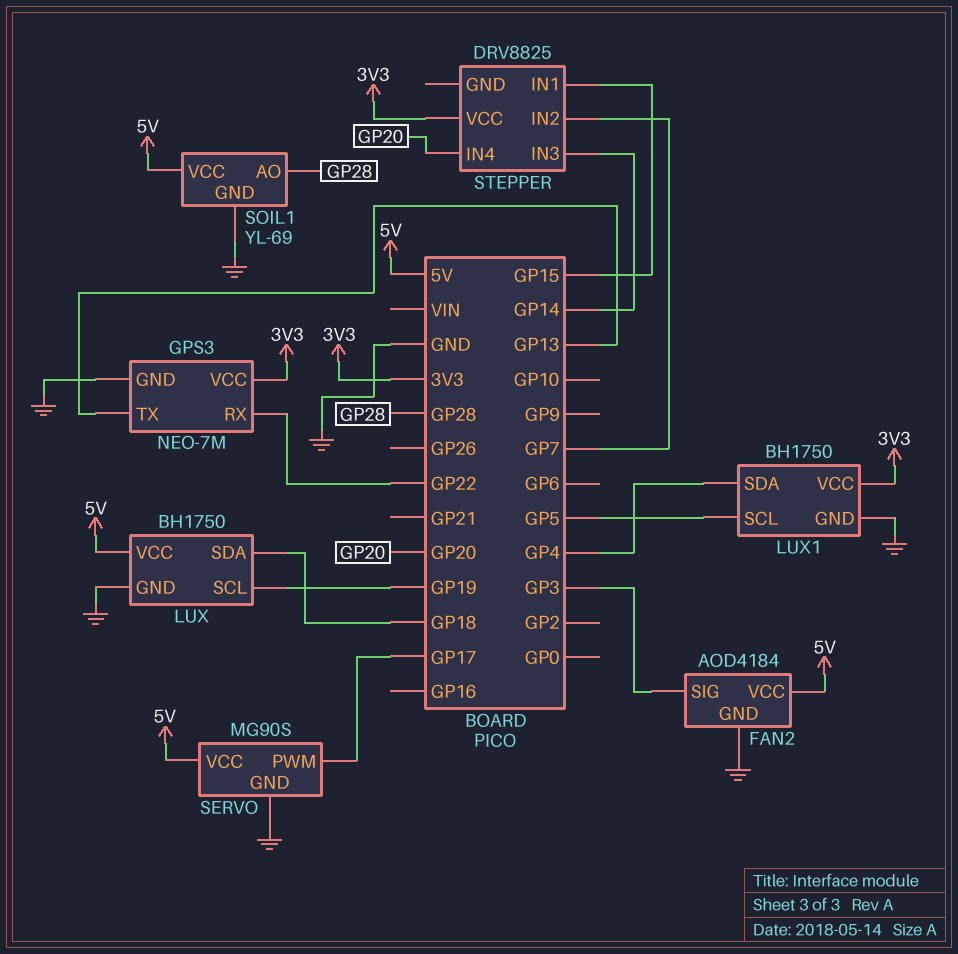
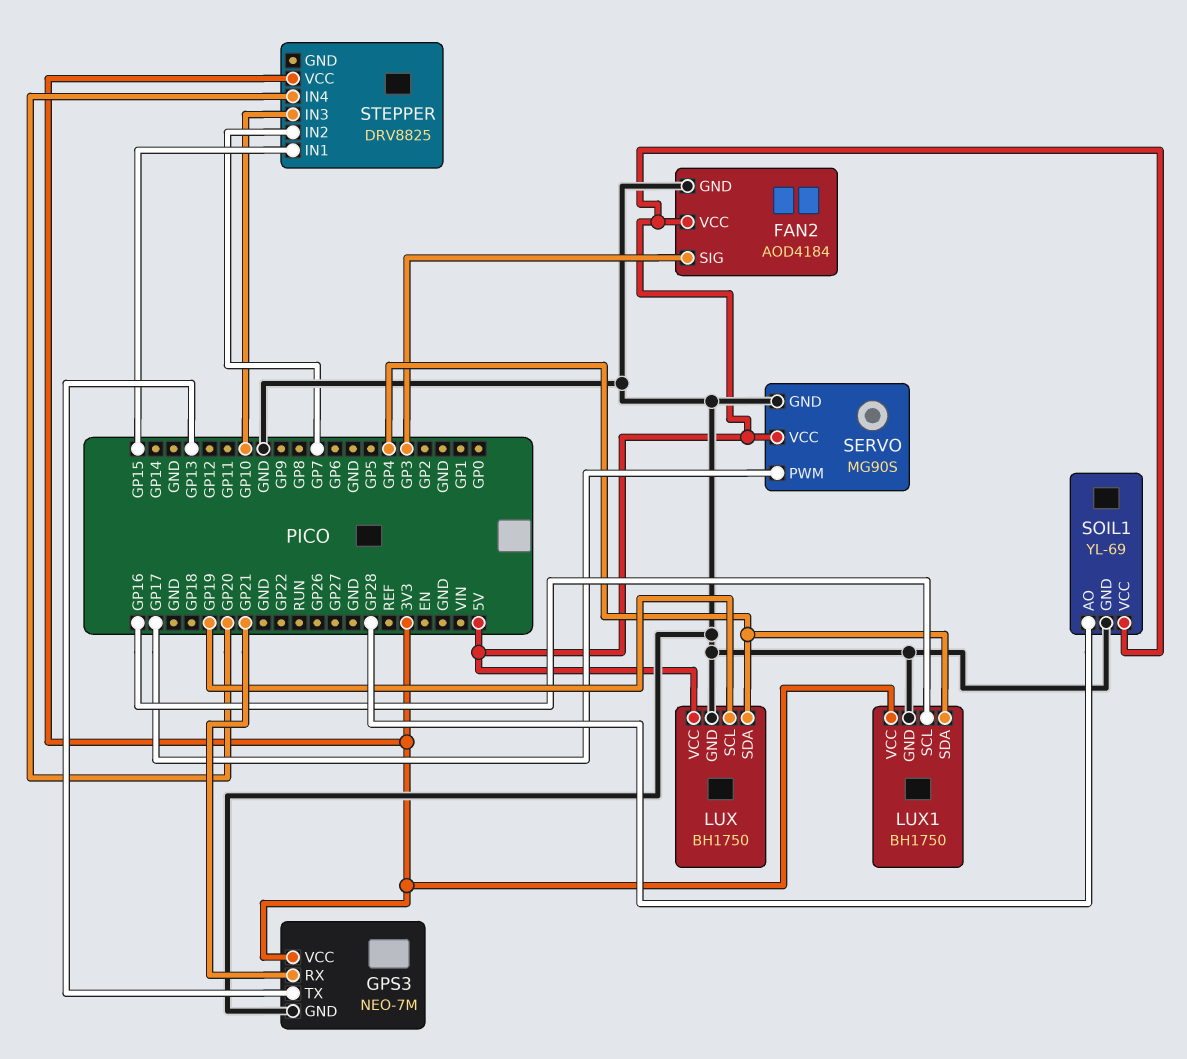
GPS3 pin RX: GP22 -> GP21
LUX pin SDA: GP18 -> GP4
LUX1 pin SCL: GP5 -> GP16
STEPPER pin IN3: GP14 -> GP10

